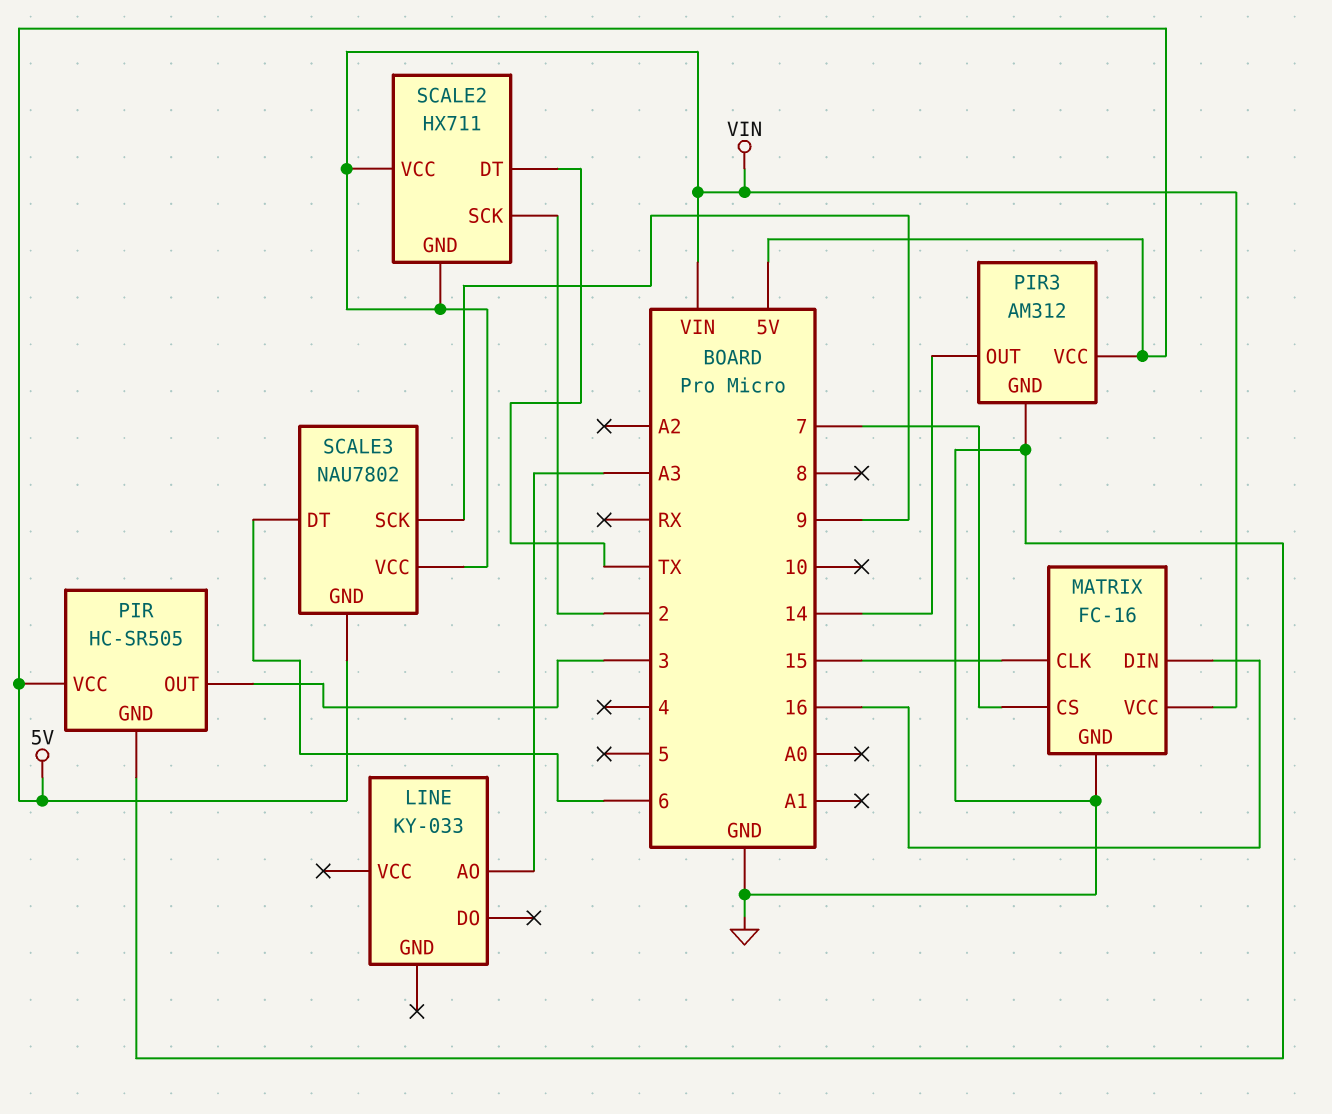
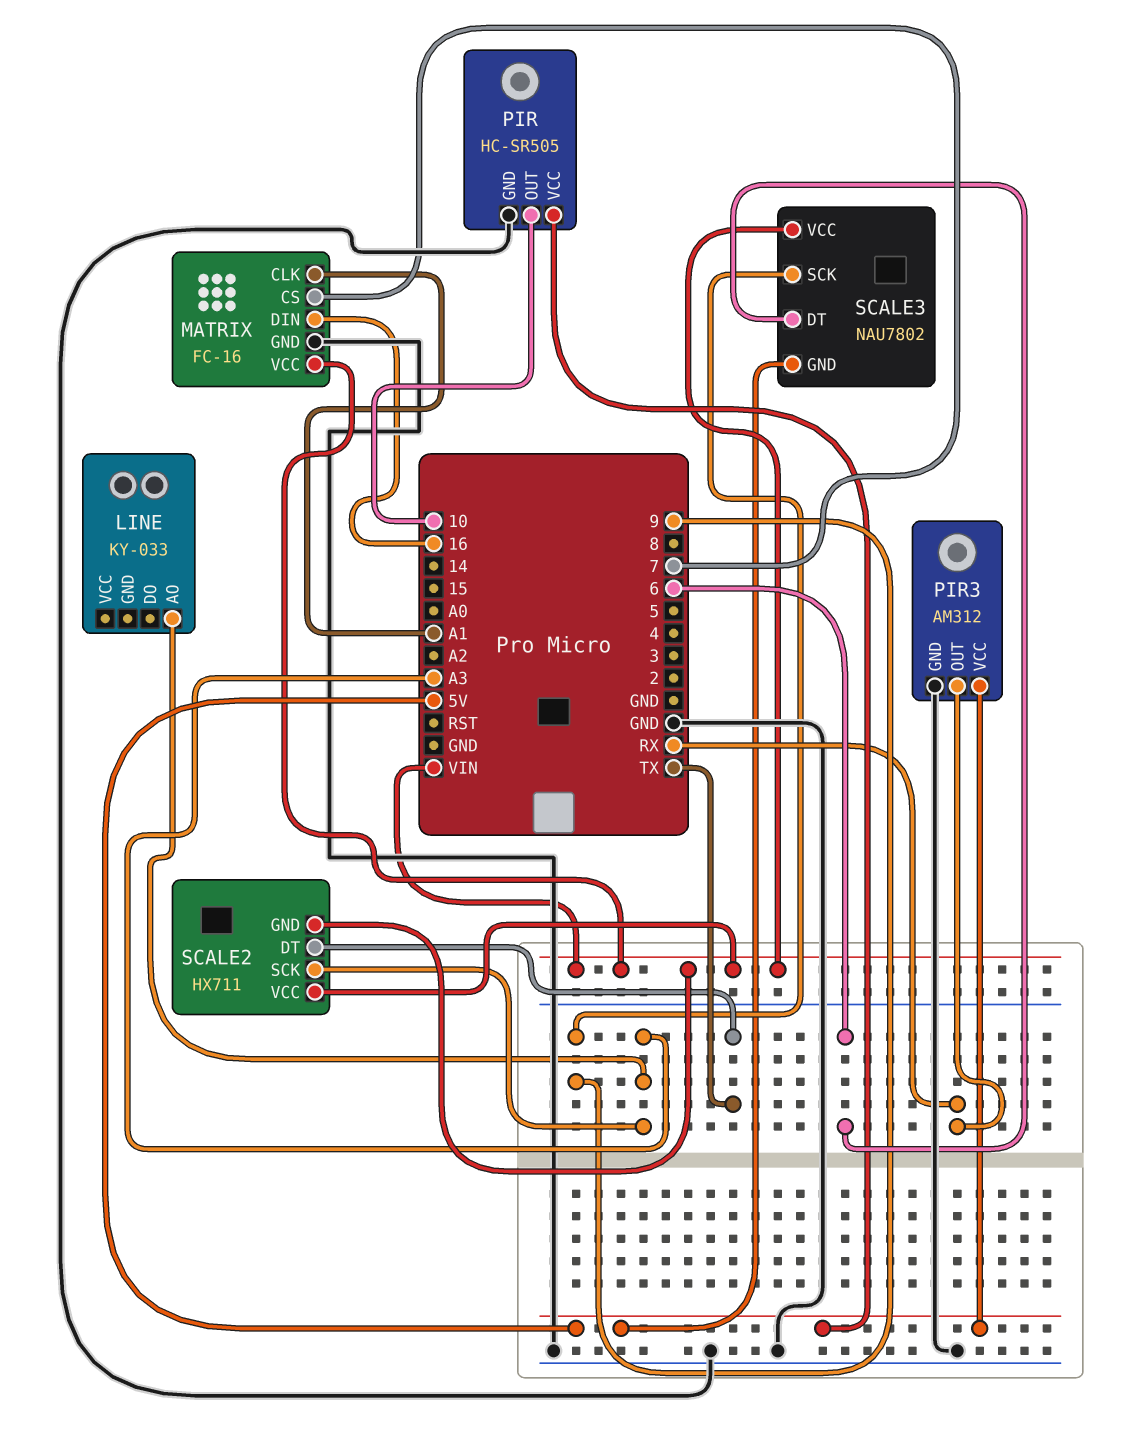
MATRIX pin CLK: 15 -> A1
PIR pin OUT: 3 -> 10
PIR3 pin OUT: 14 -> RX
SCALE2 pin SCK: 2 -> A3

